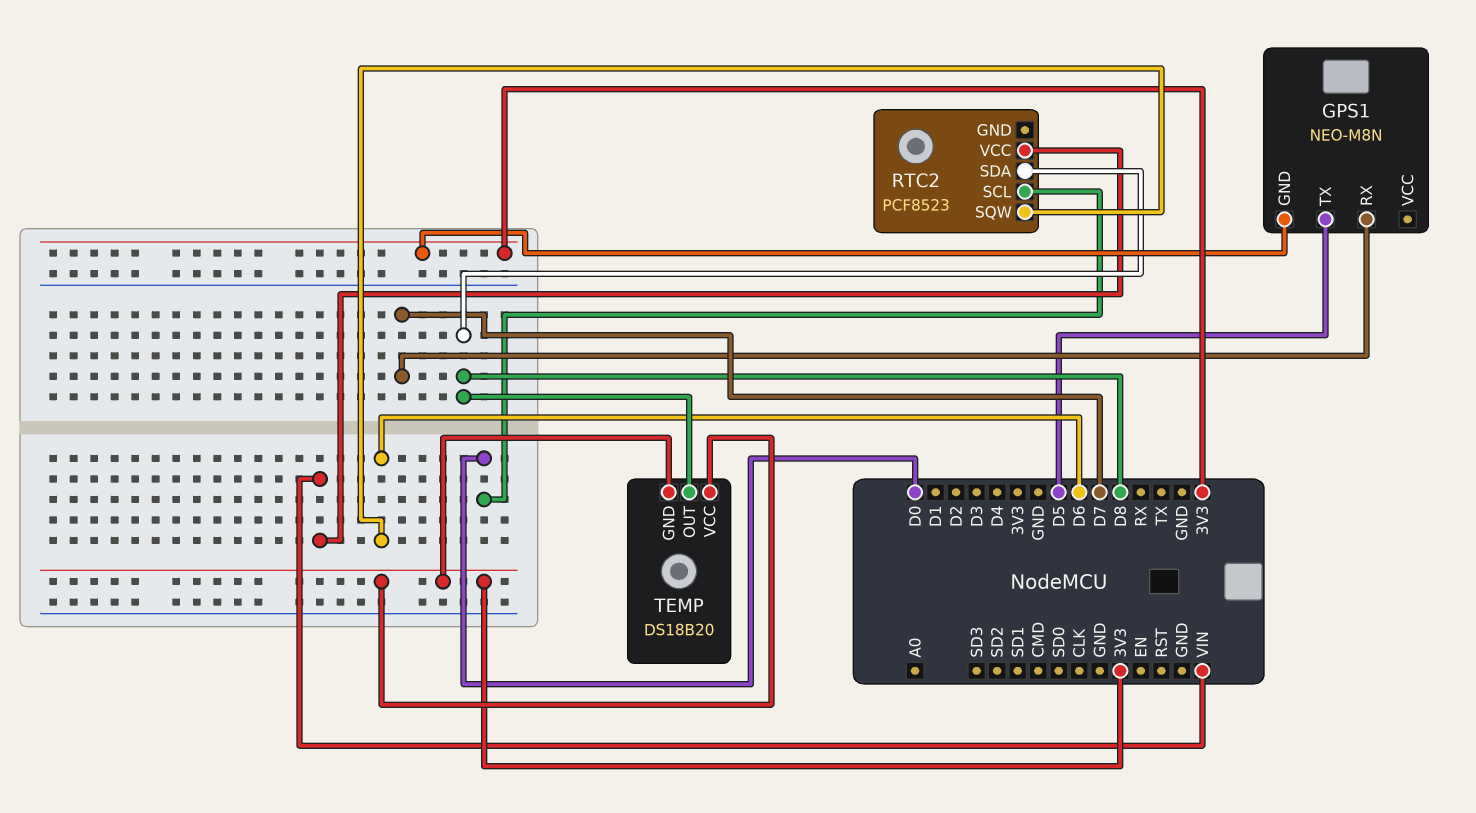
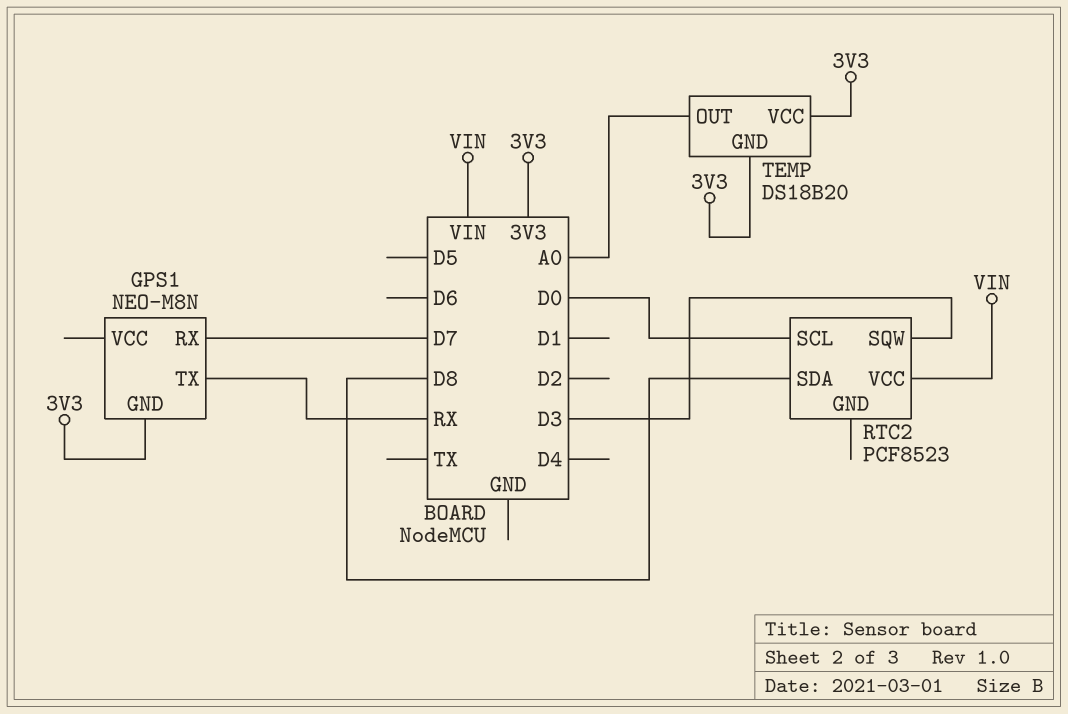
GPS1 pin TX: D5 -> RX
RTC2 pin SQW: D6 -> D3
TEMP pin OUT: D8 -> A0

